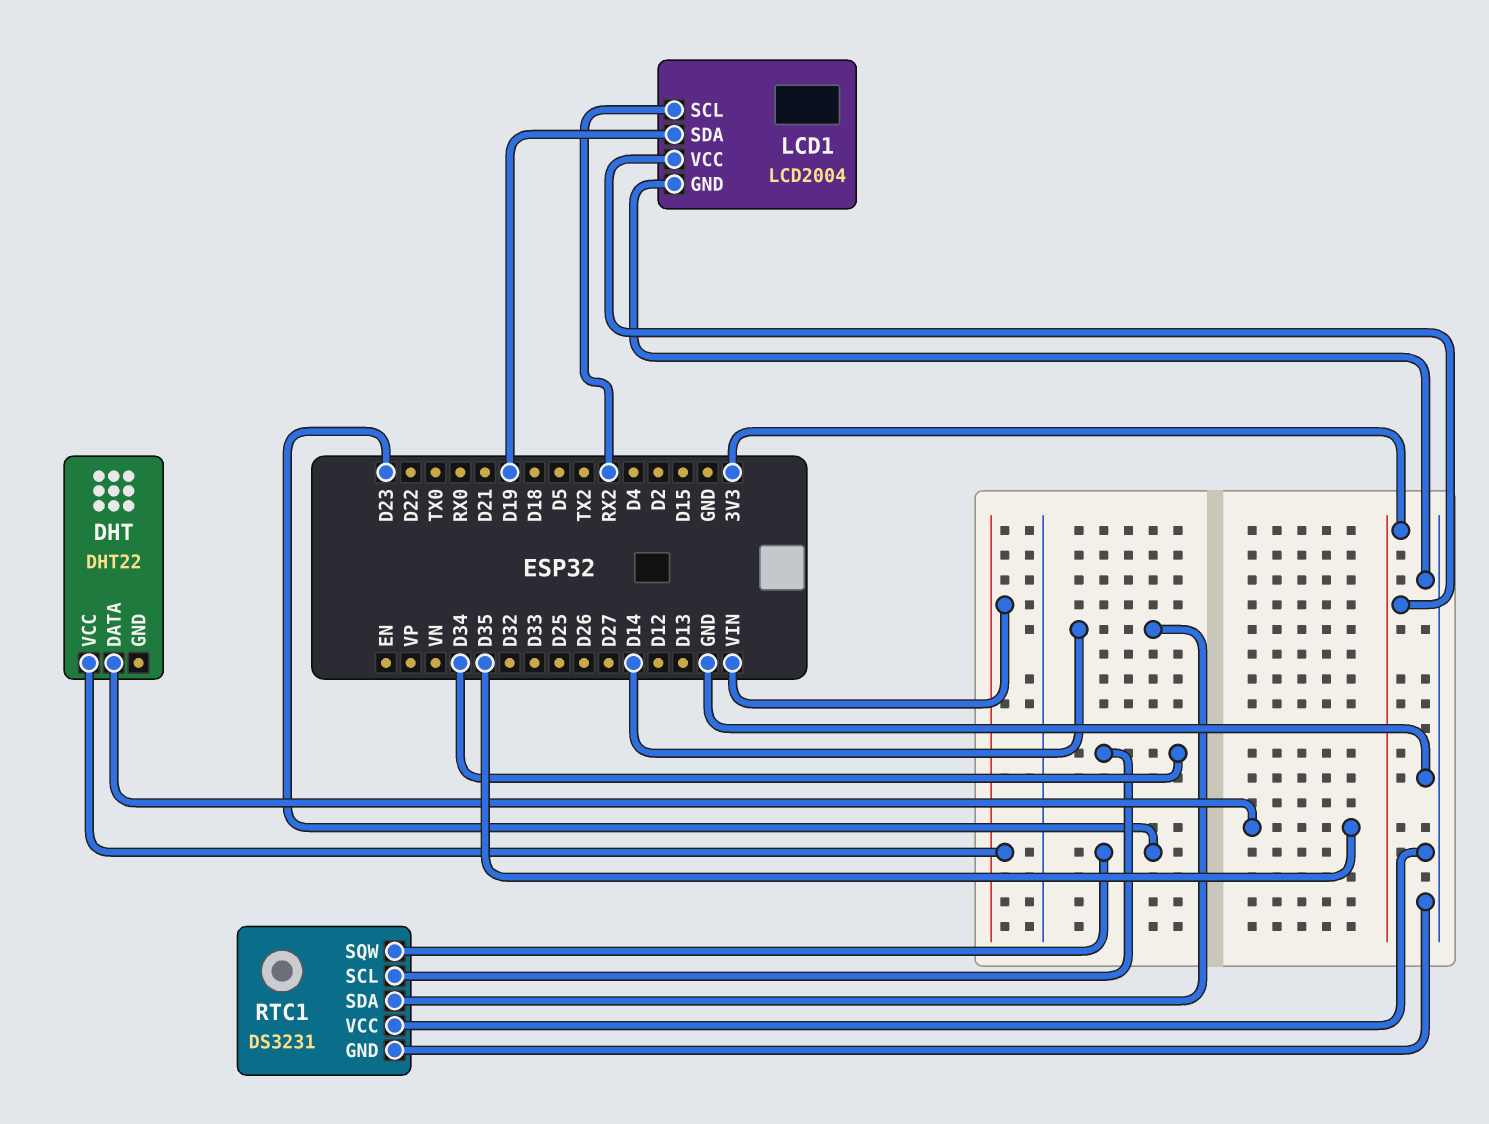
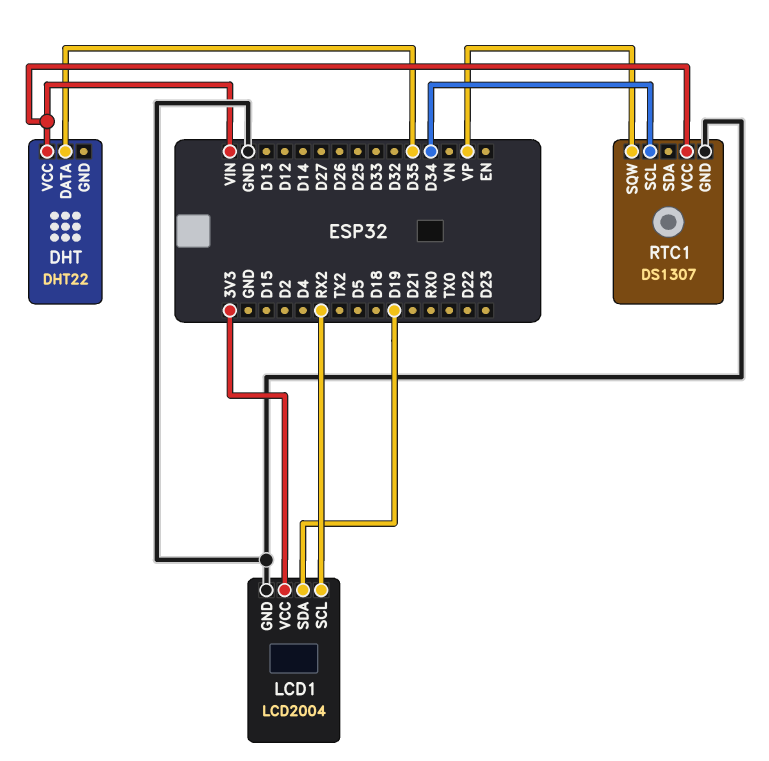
RTC1: DS3231 -> DS1307
RTC1 pin SDA: D14 -> none
RTC1 pin SQW: D23 -> VP
RTC1 pin VCC: GND -> VIN

